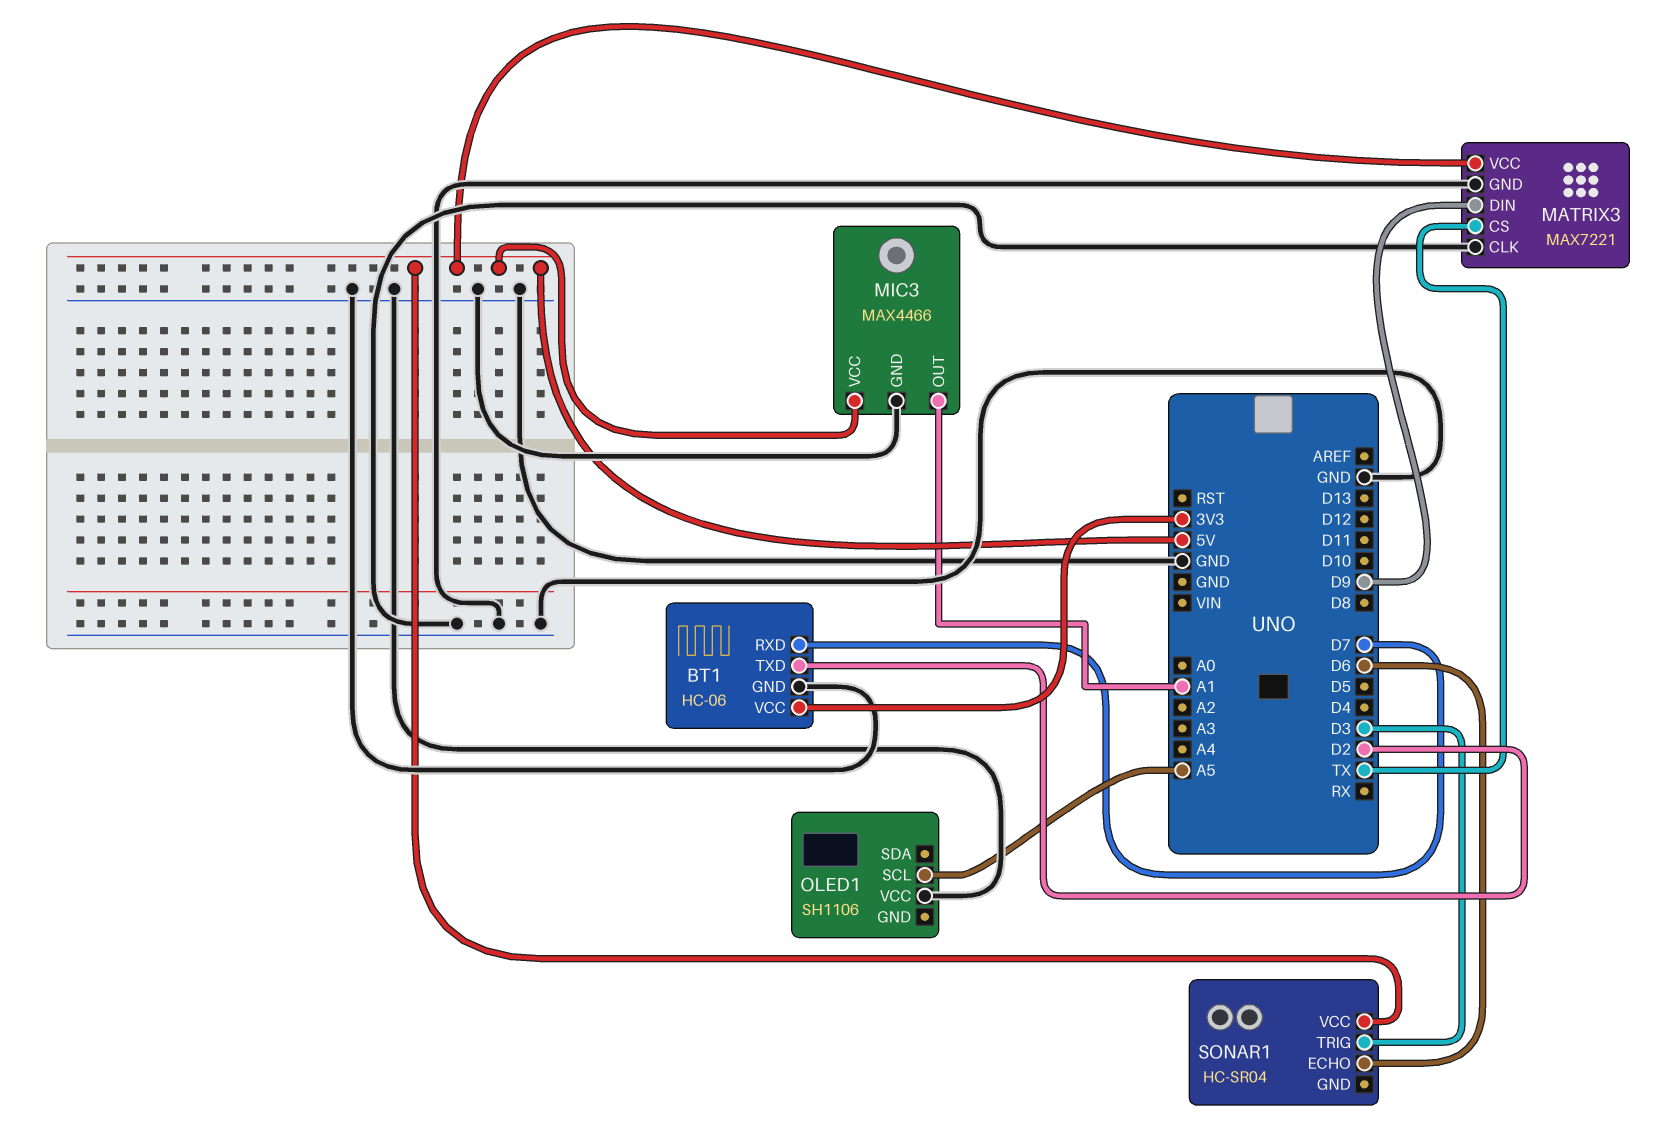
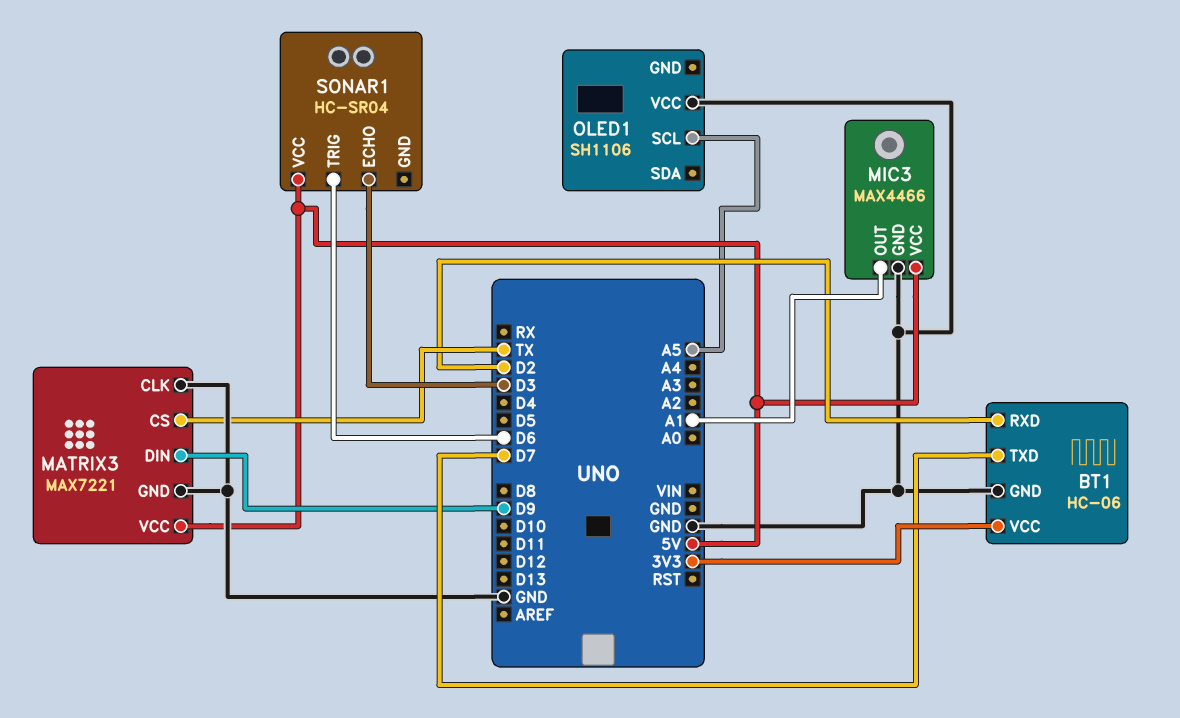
BT1 pin RXD: D7 -> D2
BT1 pin TXD: D2 -> D7
SONAR1 pin ECHO: D6 -> D3
SONAR1 pin TRIG: D3 -> D6

